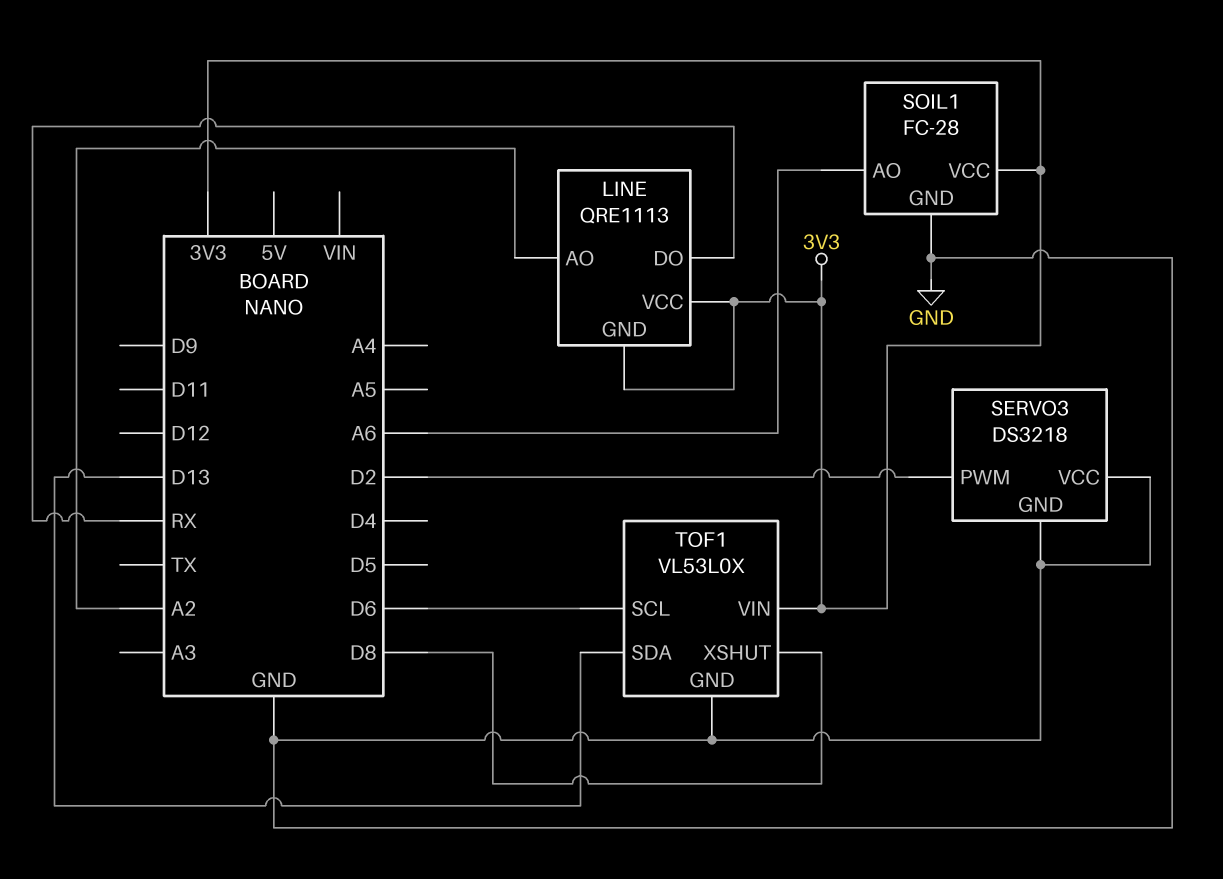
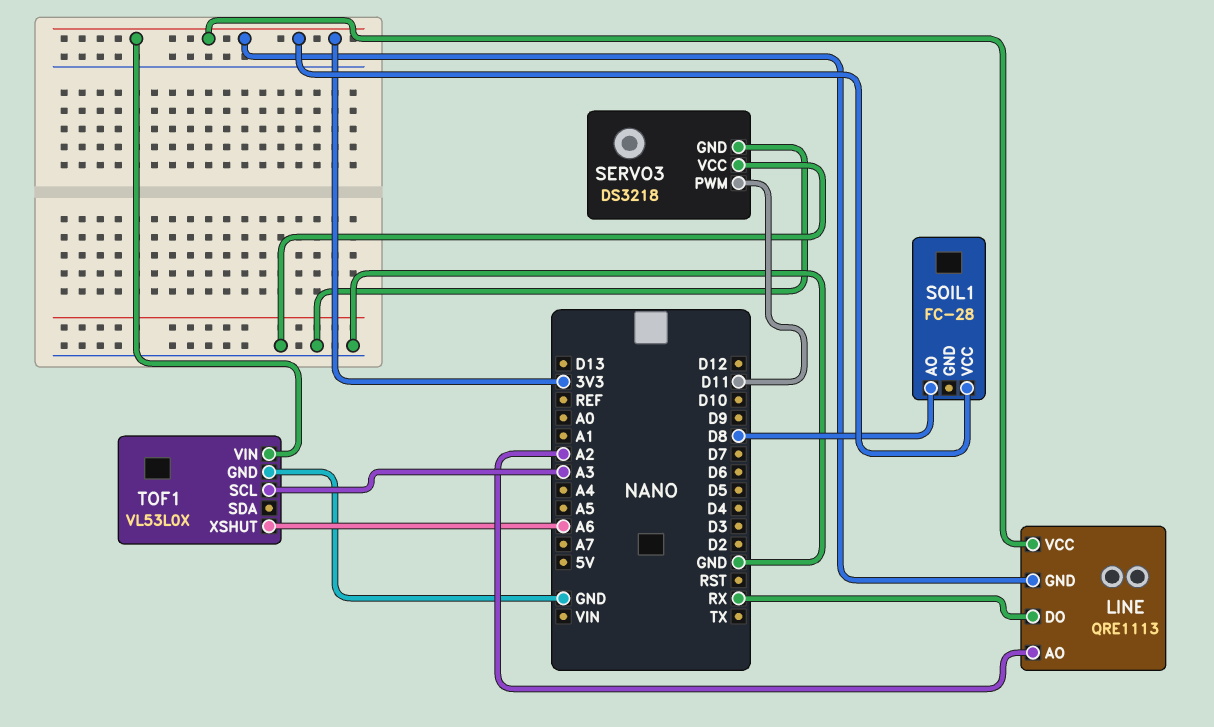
SERVO3 pin PWM: D2 -> D11
SOIL1 pin AO: A6 -> D8
SOIL1 pin GND: GND -> none
TOF1 pin SCL: D6 -> A3
TOF1 pin SDA: D13 -> none
TOF1 pin XSHUT: D8 -> A6

